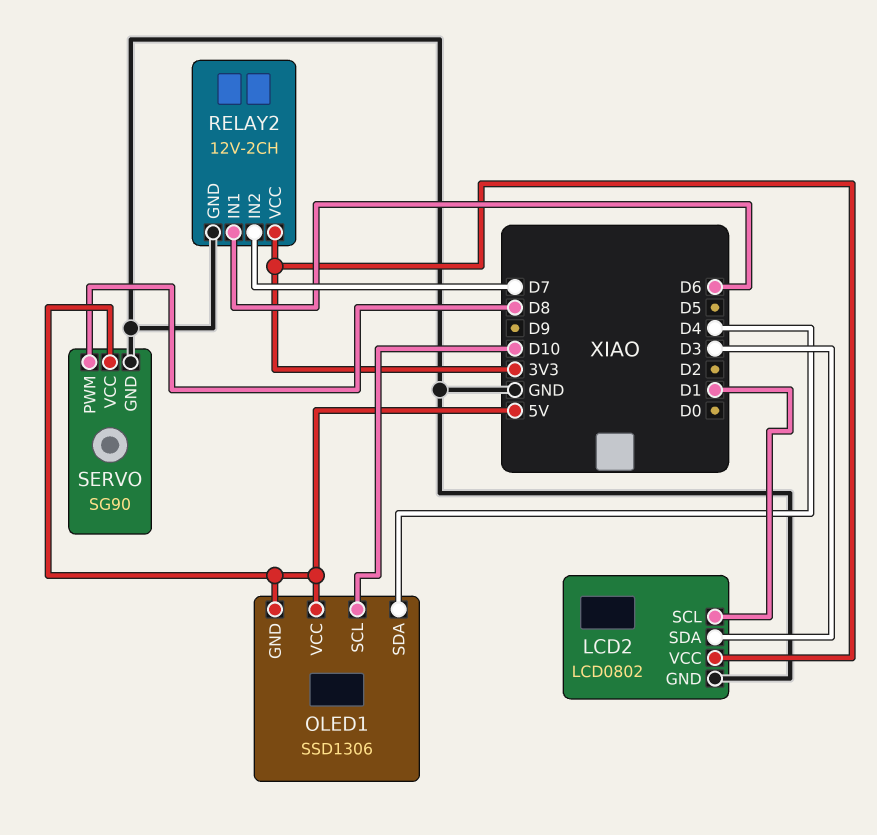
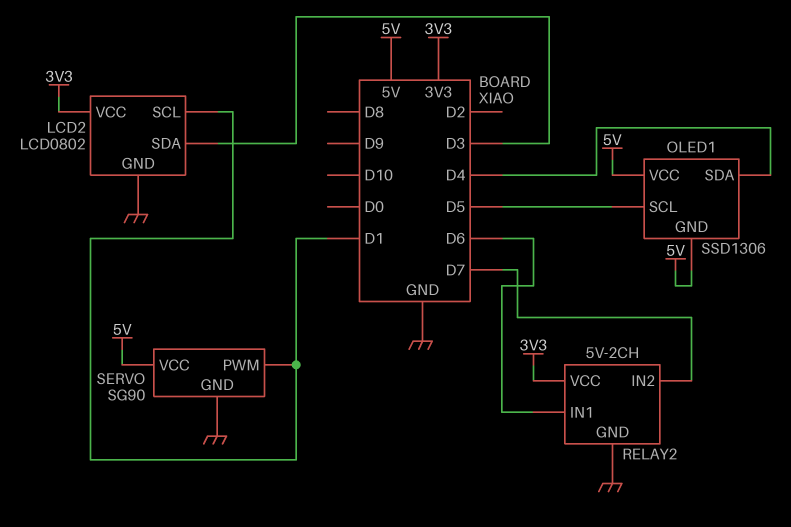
OLED1 pin SCL: D10 -> D5
RELAY2: 12V-2CH -> 5V-2CH
SERVO pin PWM: D8 -> D1

